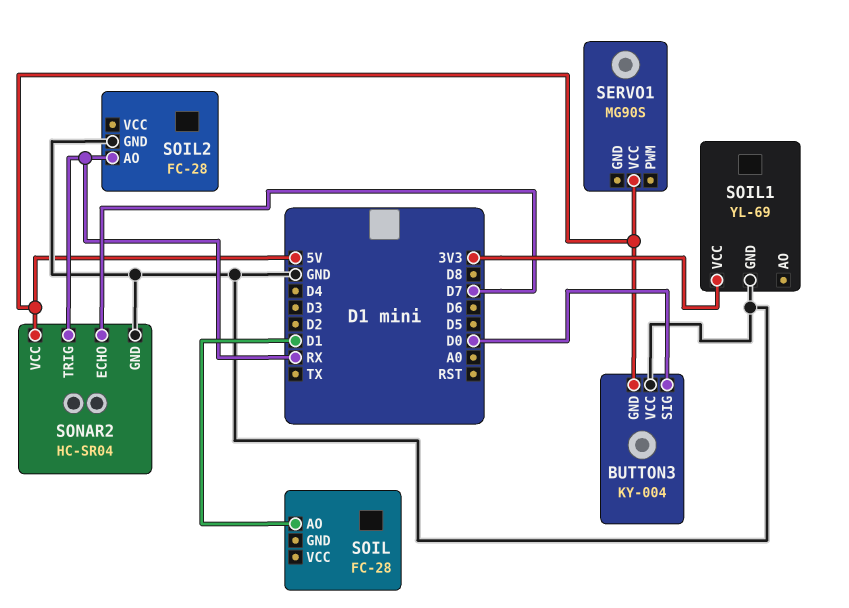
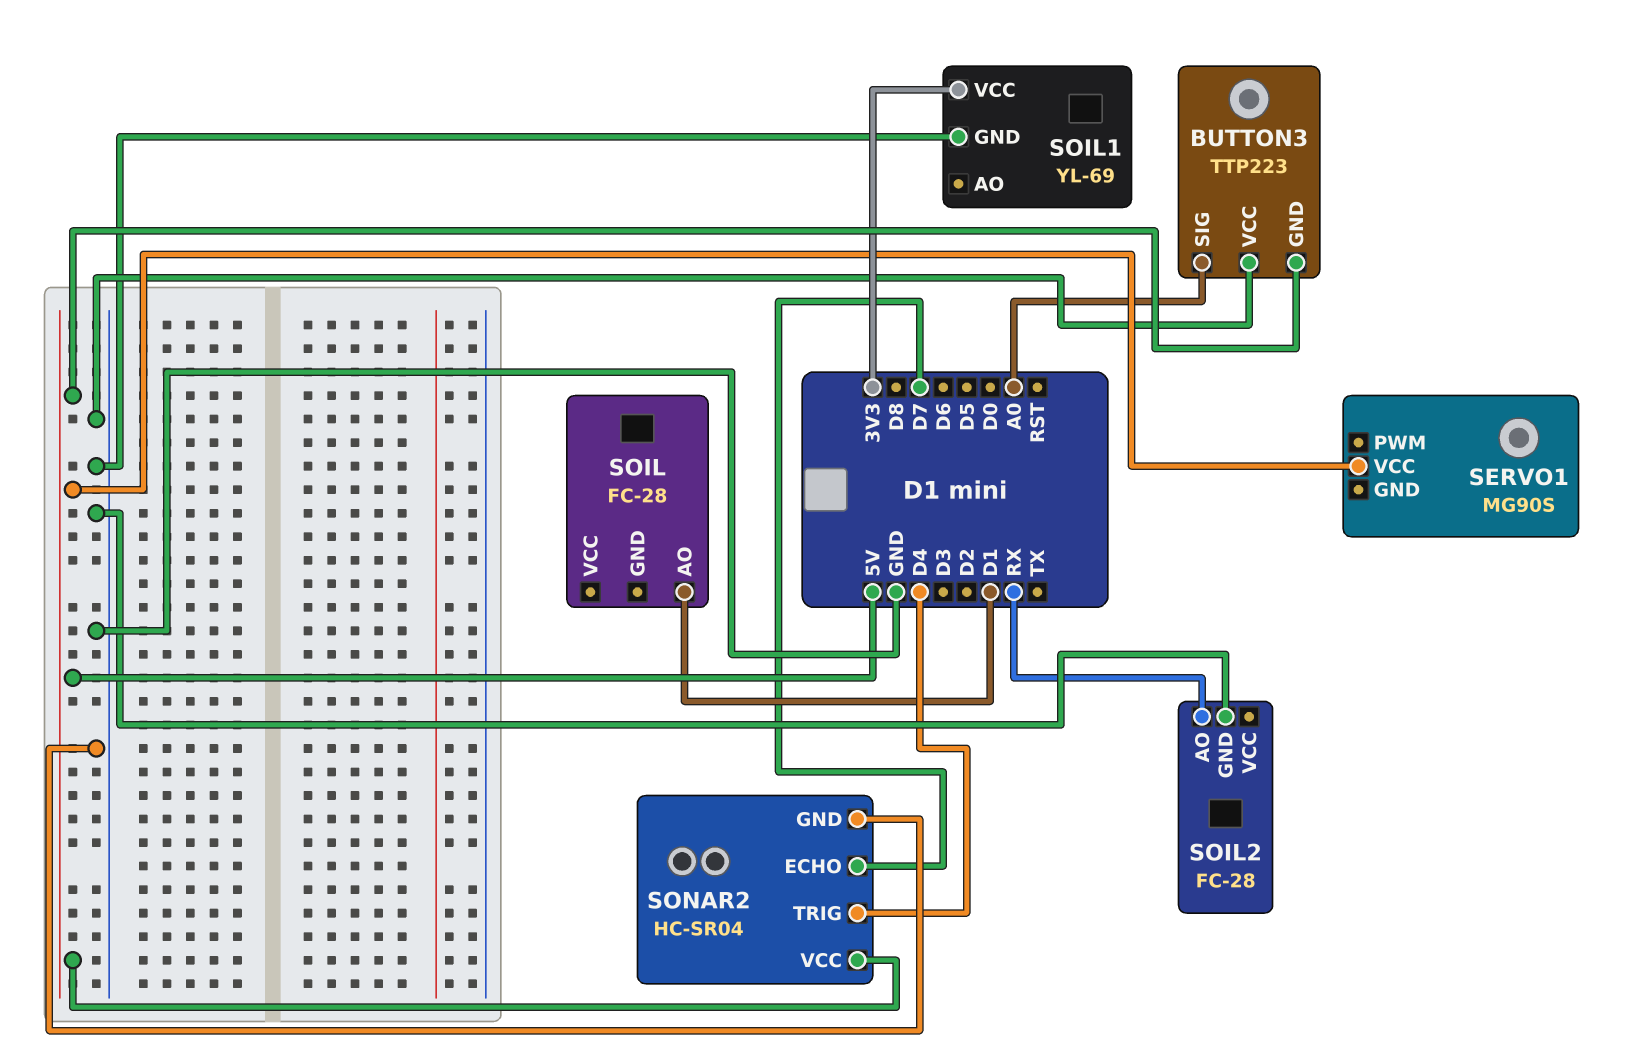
BUTTON3: KY-004 -> TTP223
BUTTON3 pin SIG: D0 -> A0
SONAR2 pin TRIG: RX -> D4

